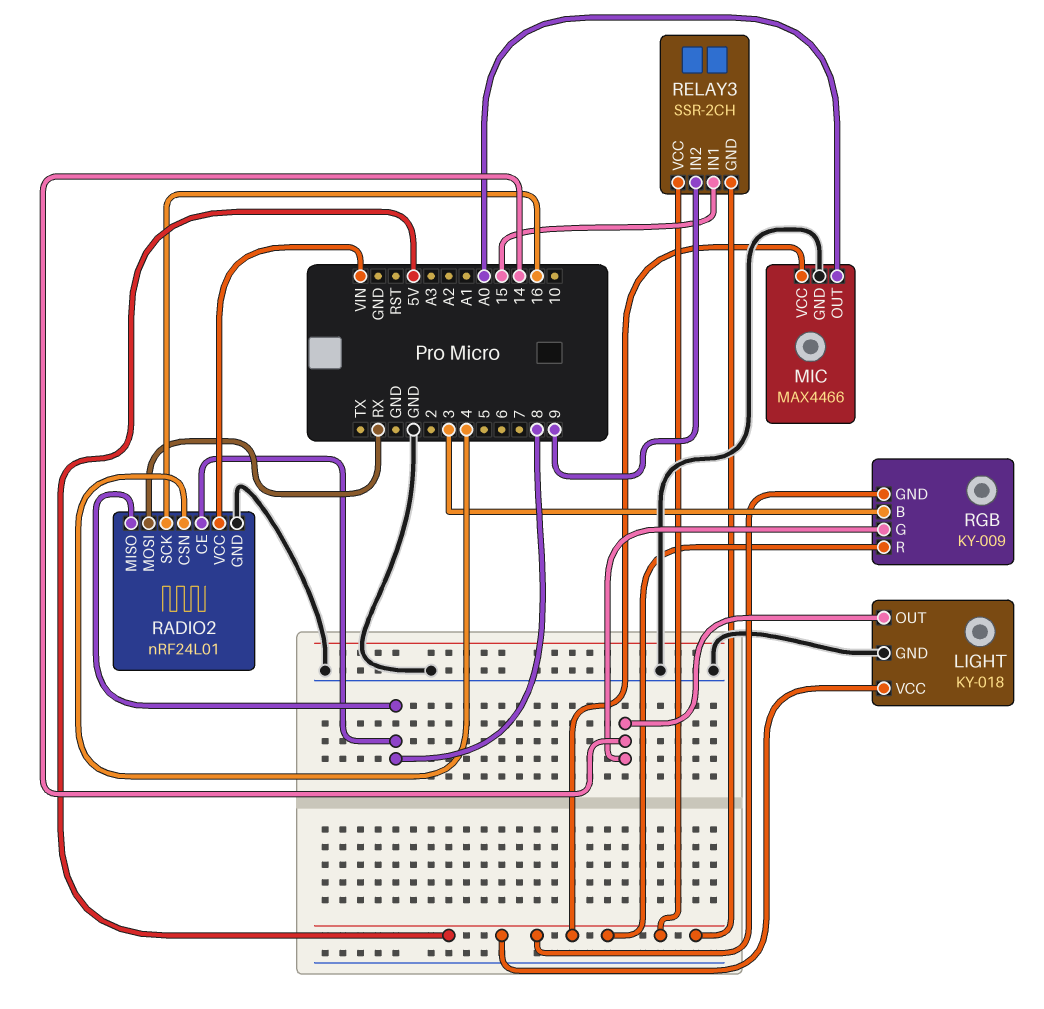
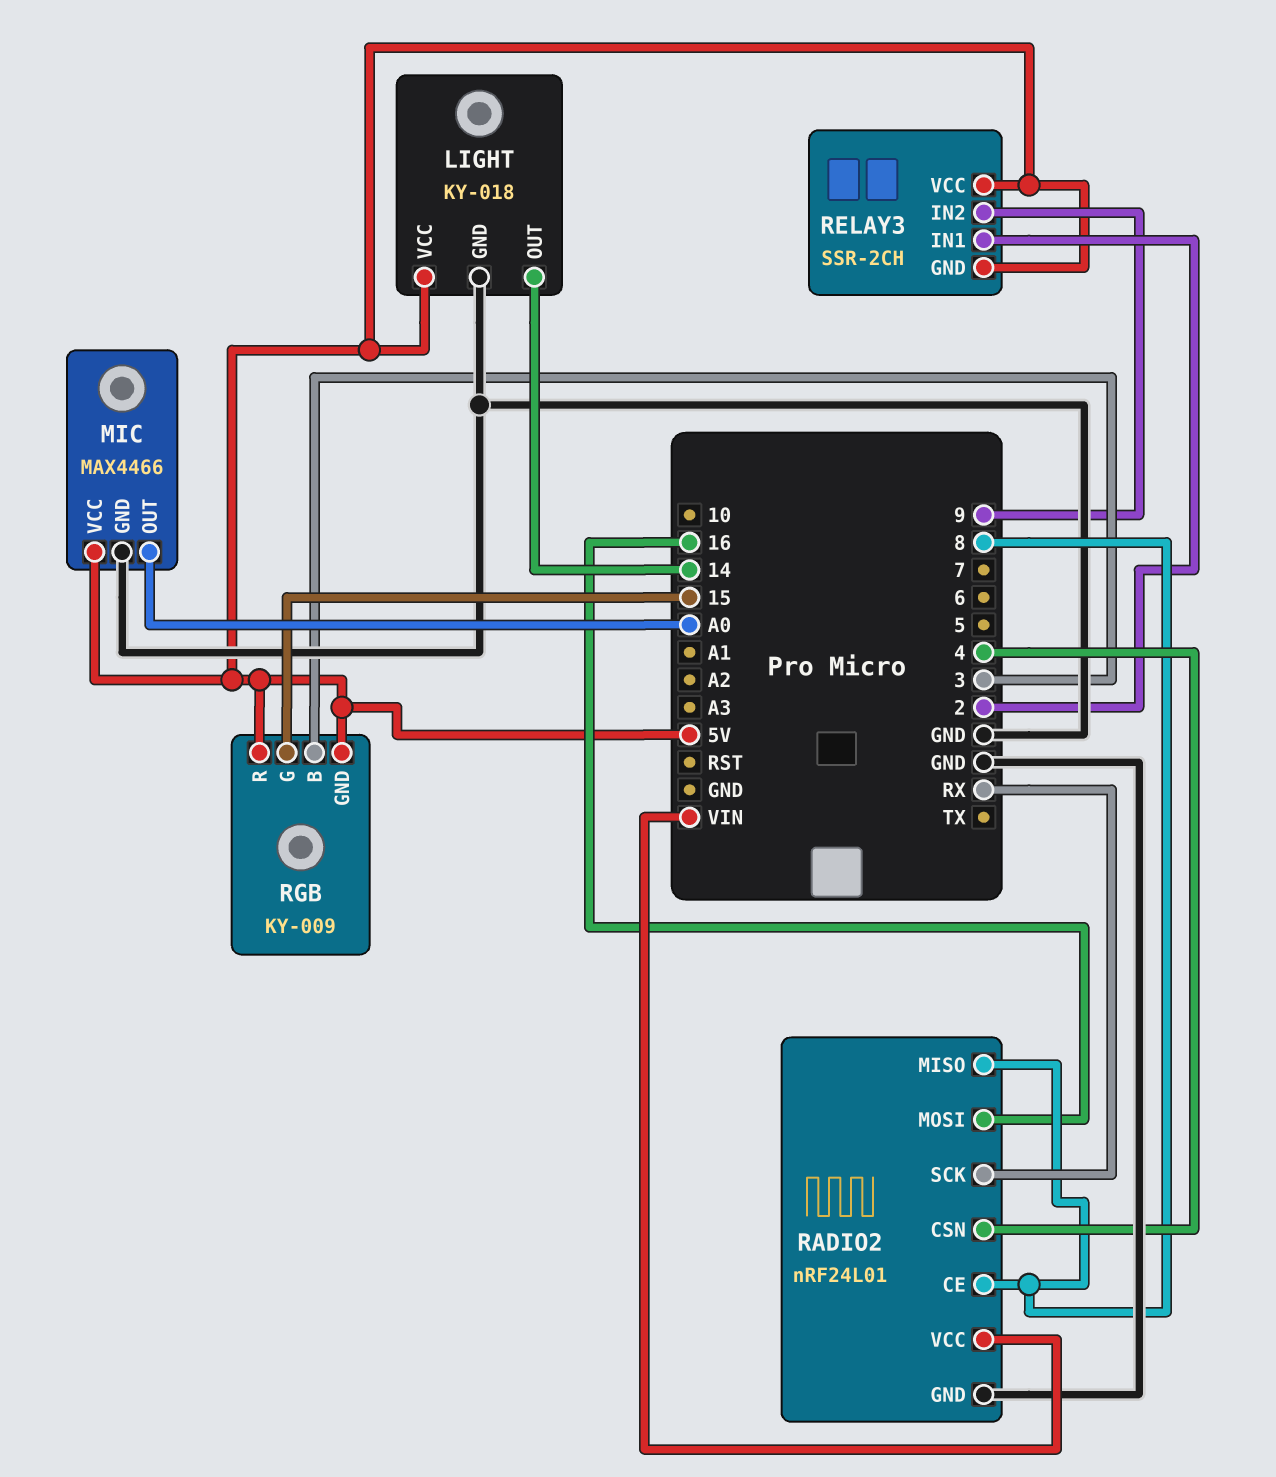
RADIO2 pin MOSI: RX -> 16
RADIO2 pin SCK: 16 -> RX
RELAY3 pin IN1: 15 -> 2
RGB pin G: 14 -> 15

